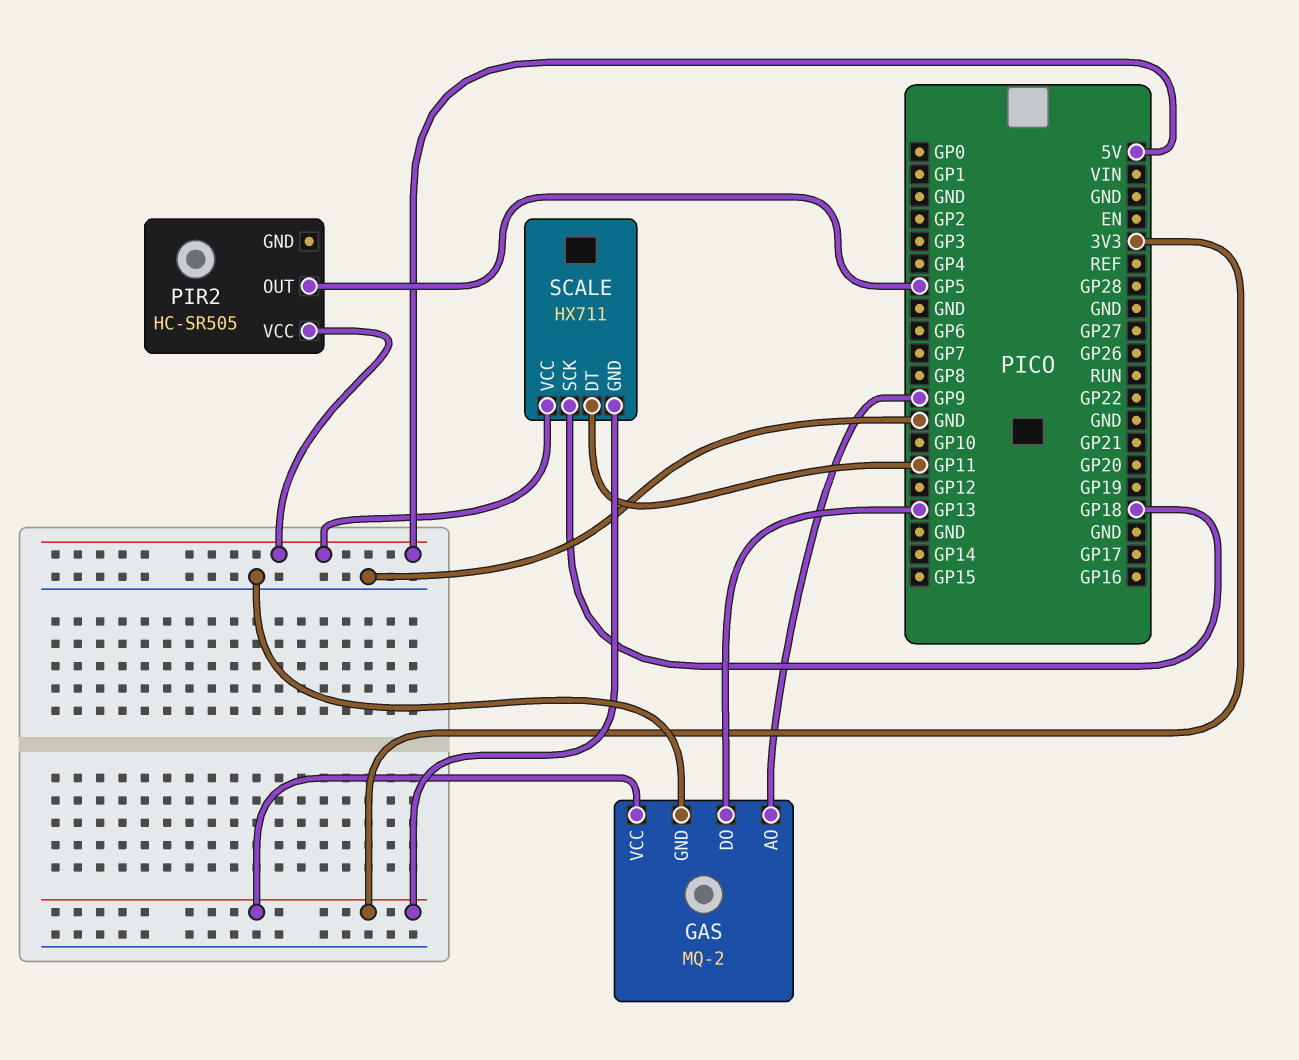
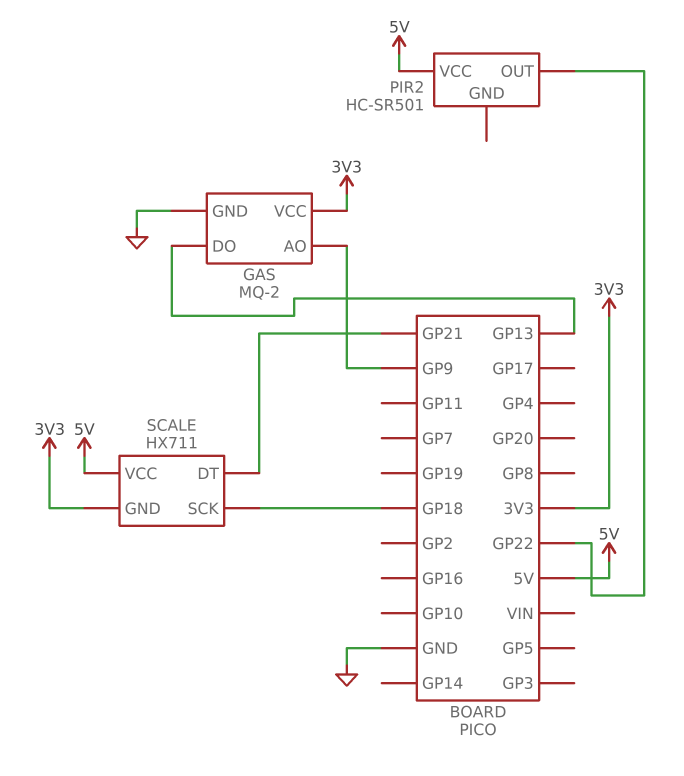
PIR2: HC-SR505 -> HC-SR501
PIR2 pin OUT: GP5 -> GP22
SCALE pin DT: GP11 -> GP21

